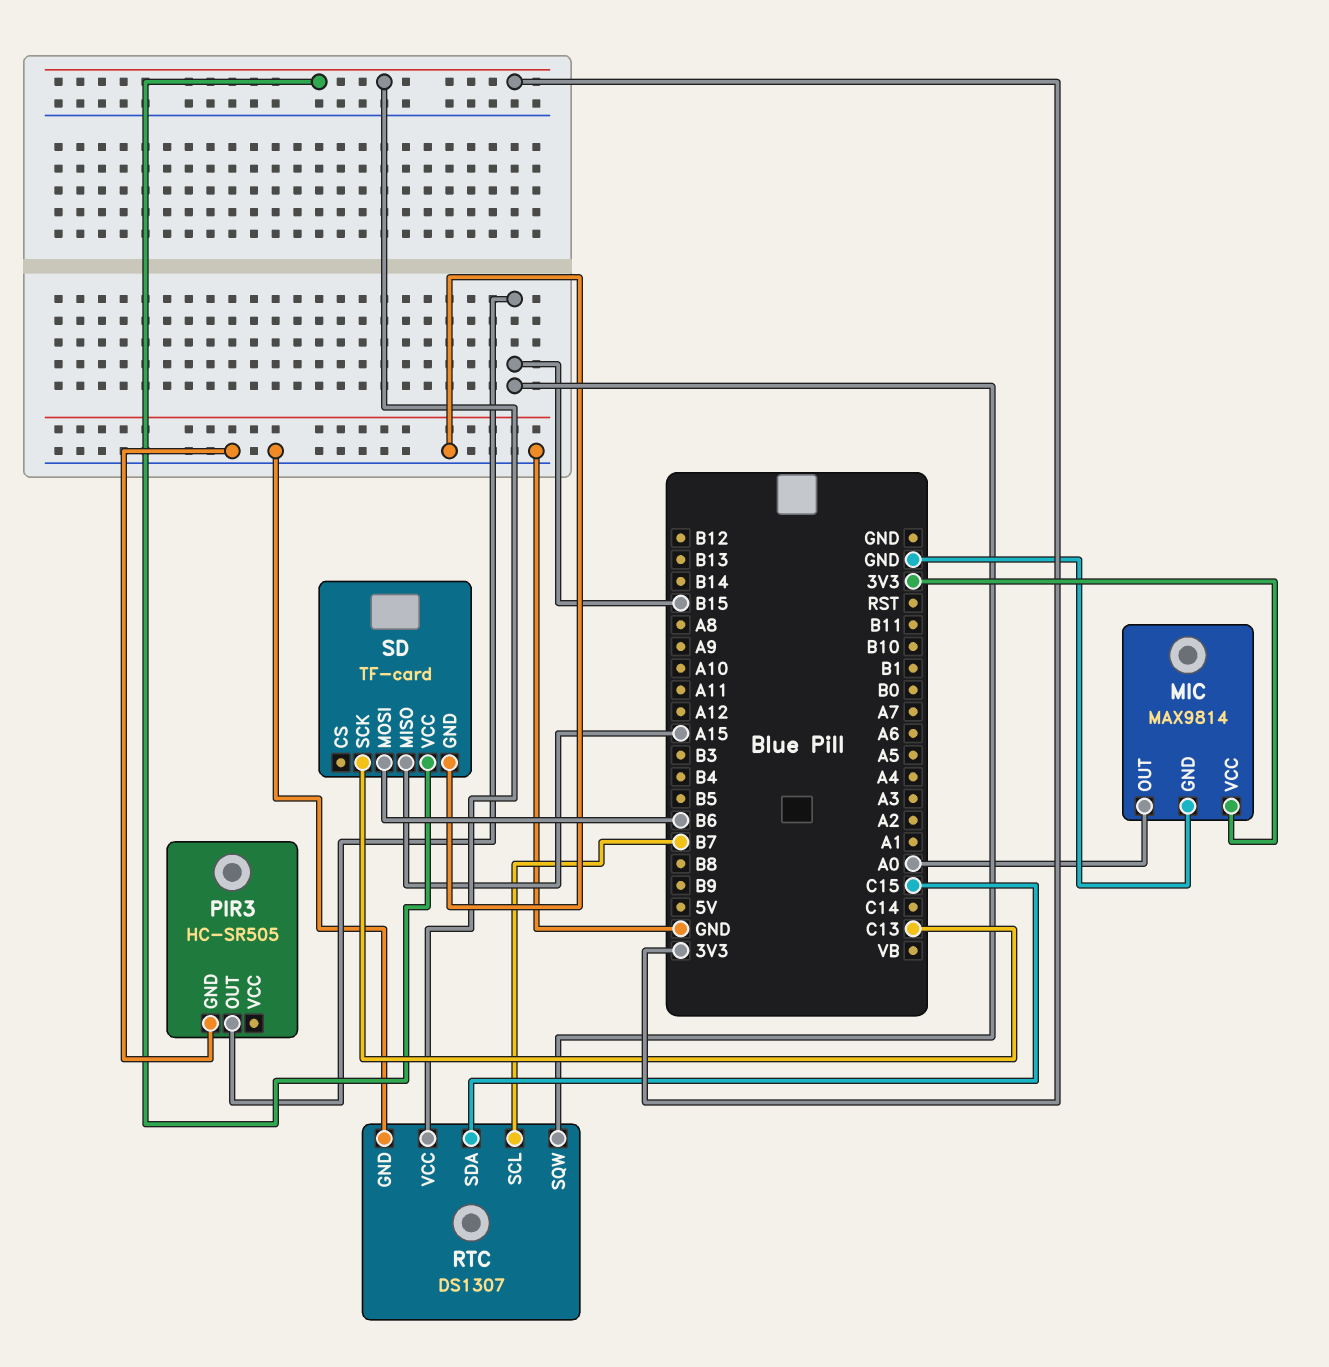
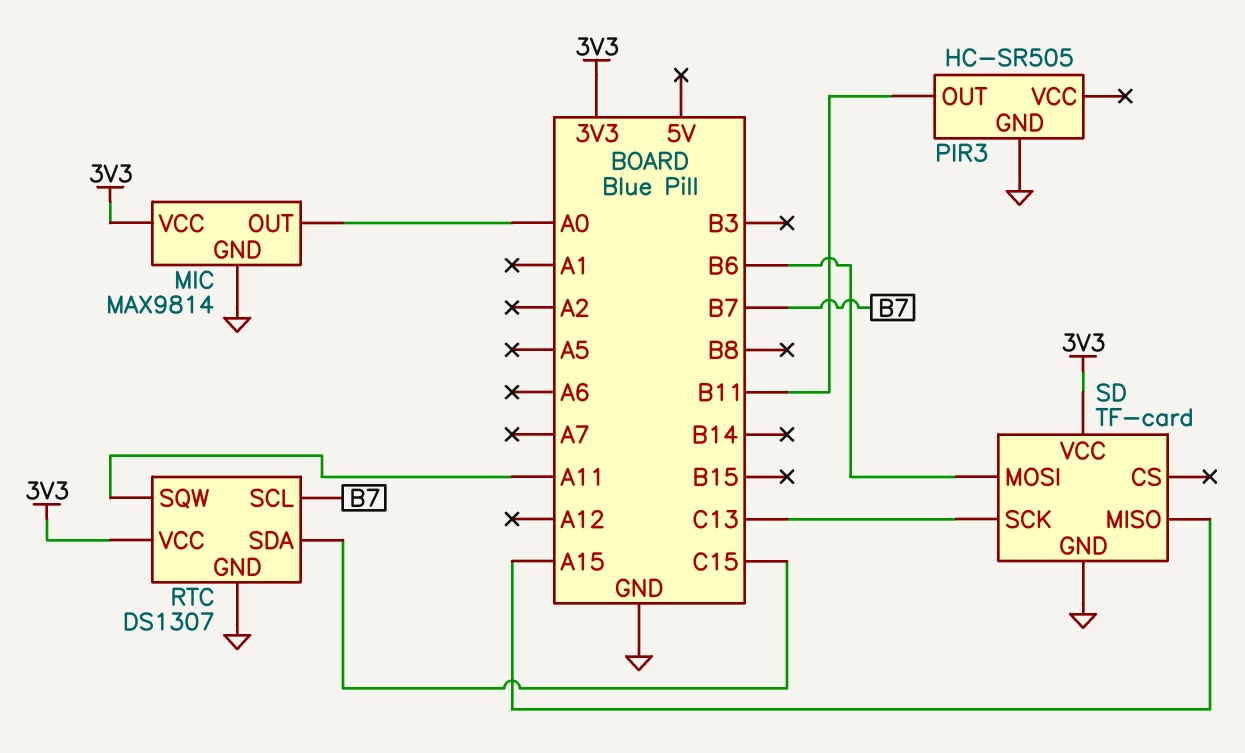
PIR3 pin OUT: B15 -> B11
RTC pin SQW: B15 -> A11

